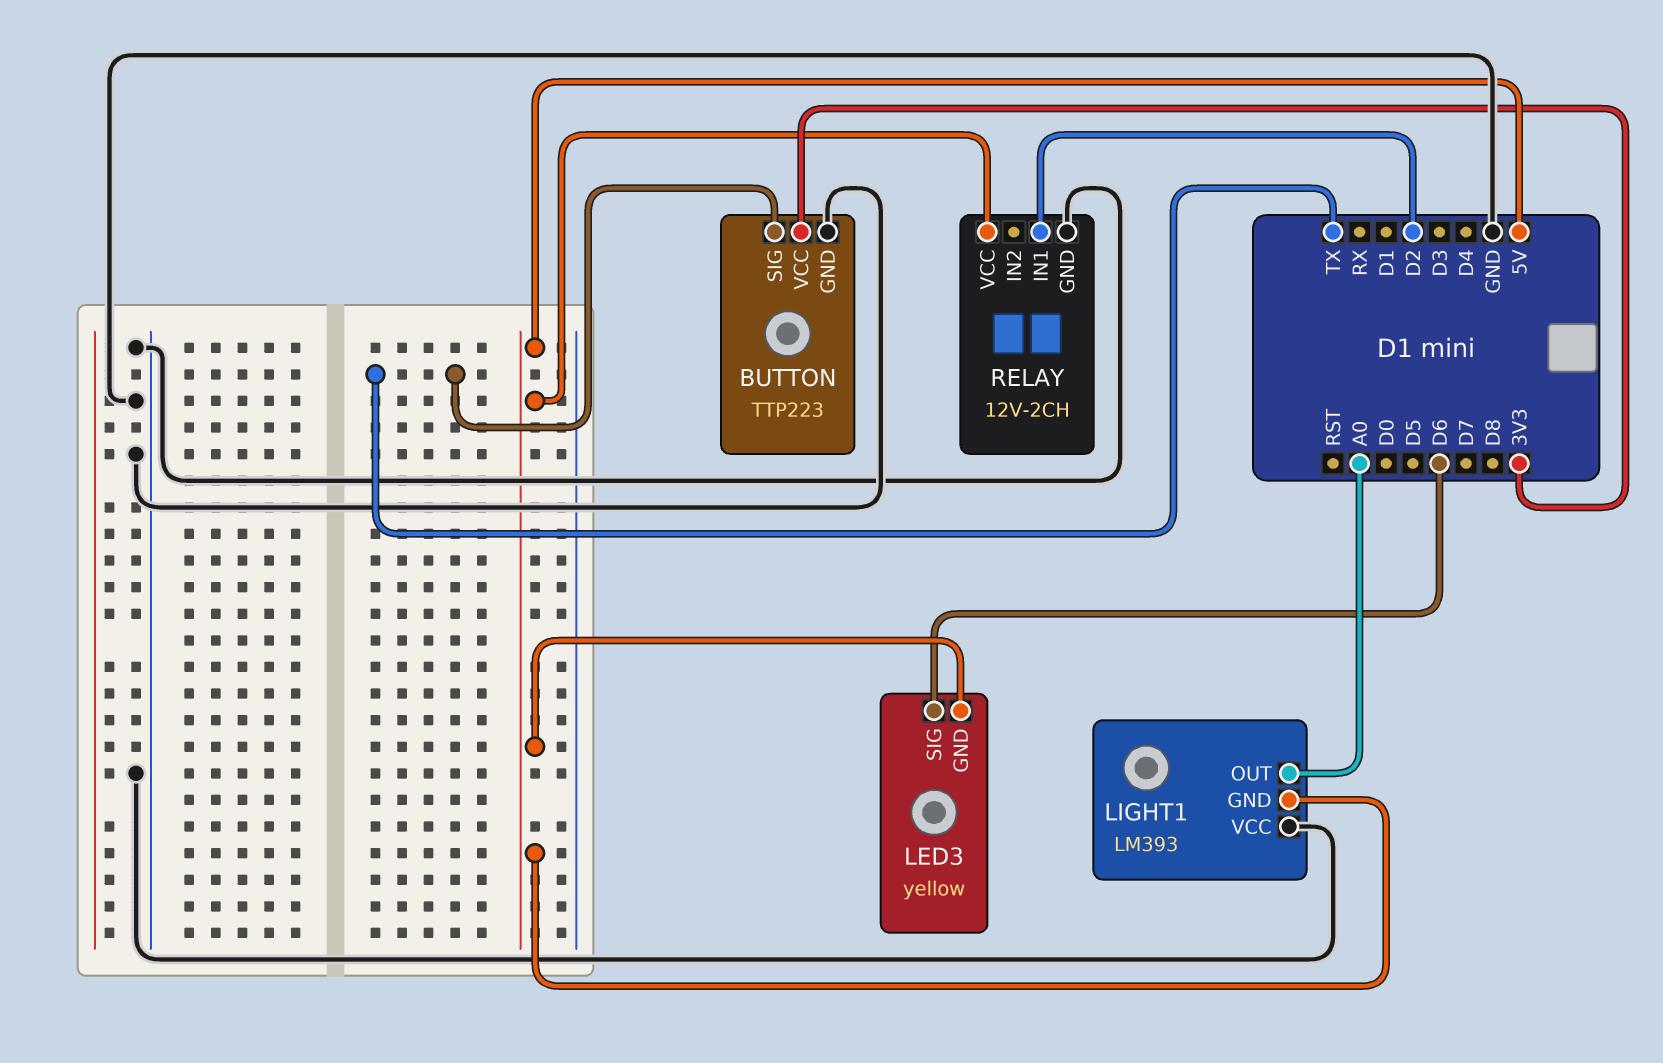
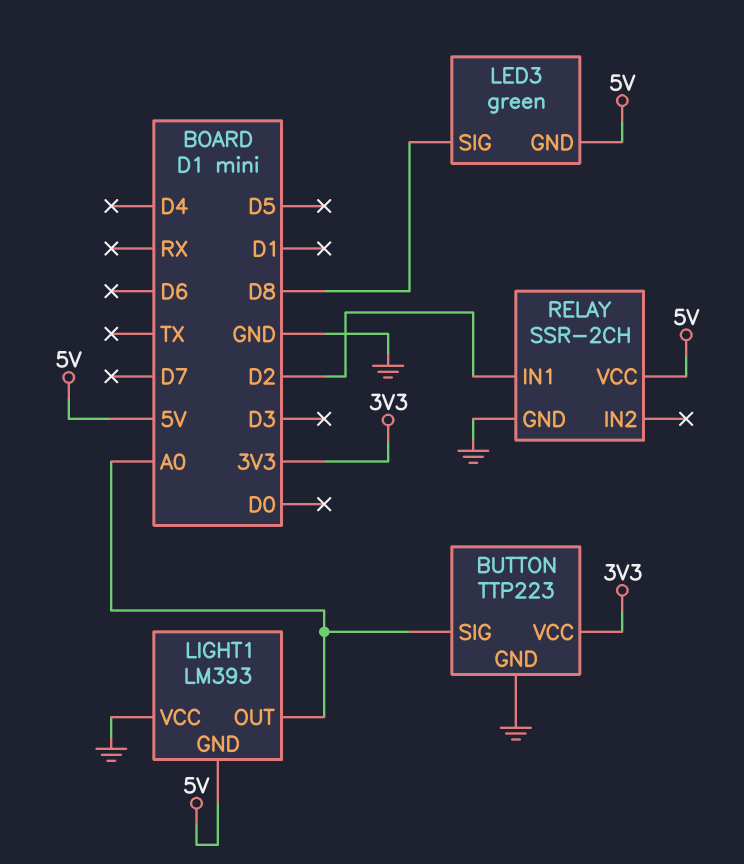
BUTTON pin SIG: TX -> A0
LED3: yellow -> green
LED3 pin SIG: D6 -> D8
RELAY: 12V-2CH -> SSR-2CH

